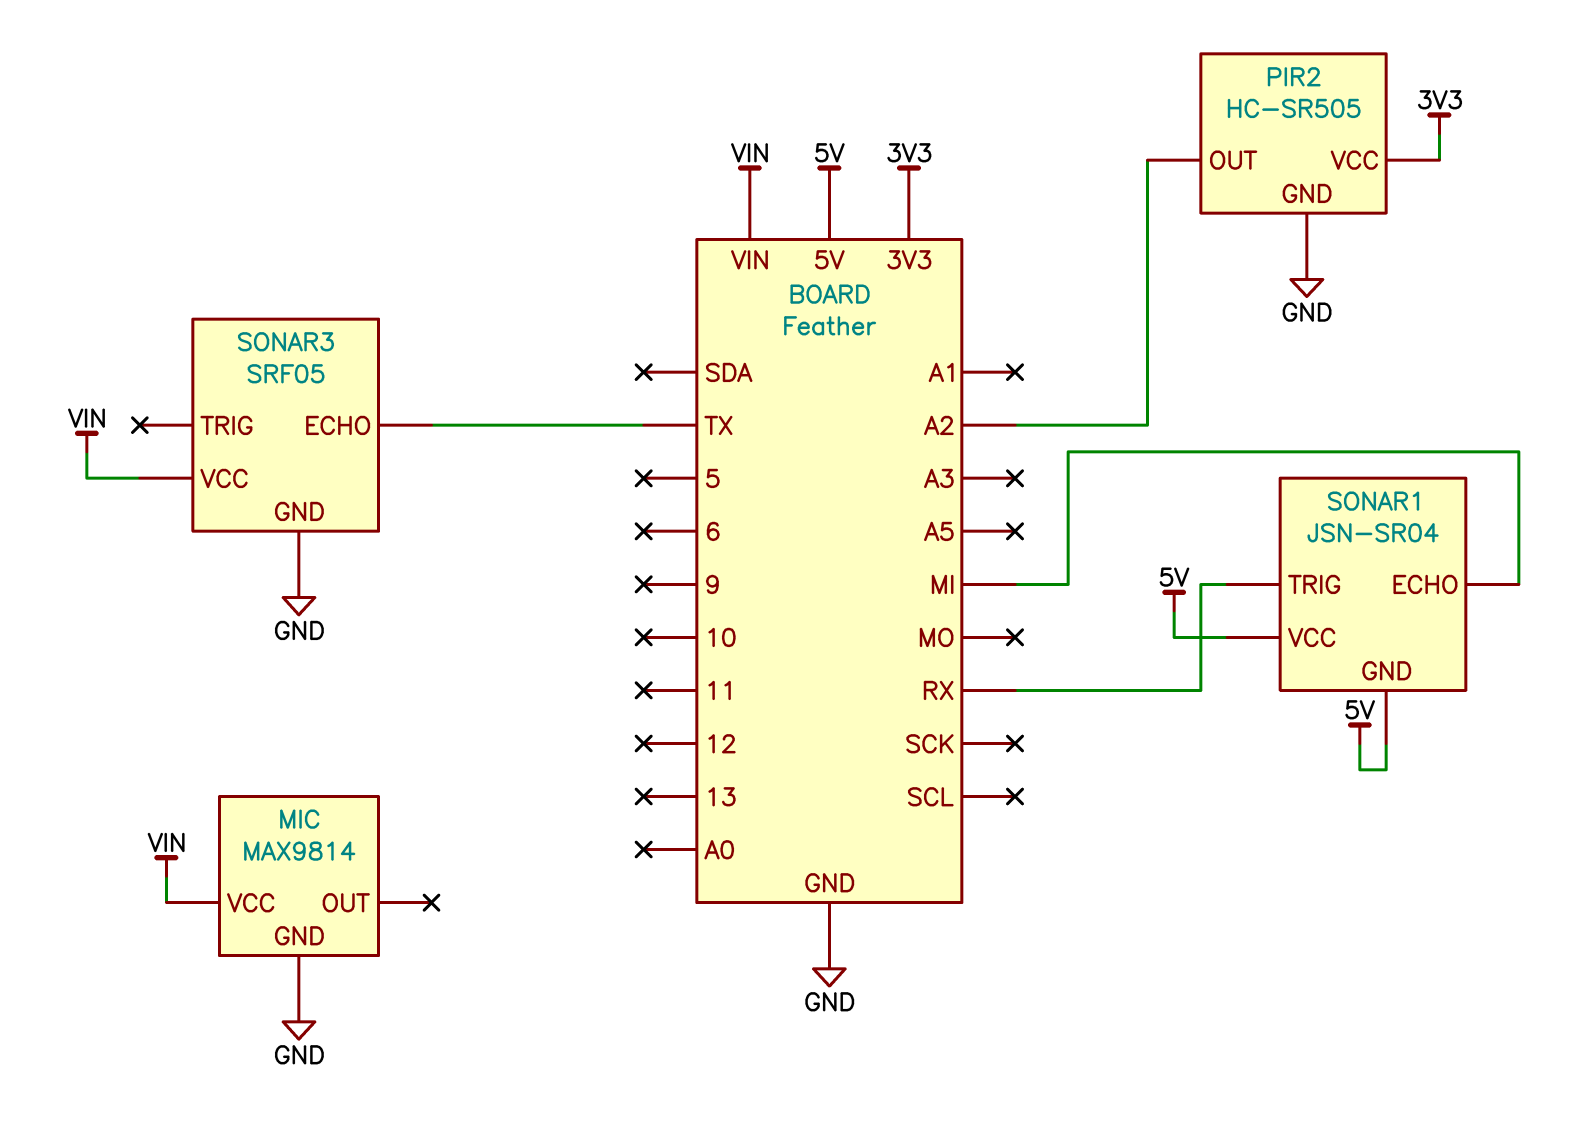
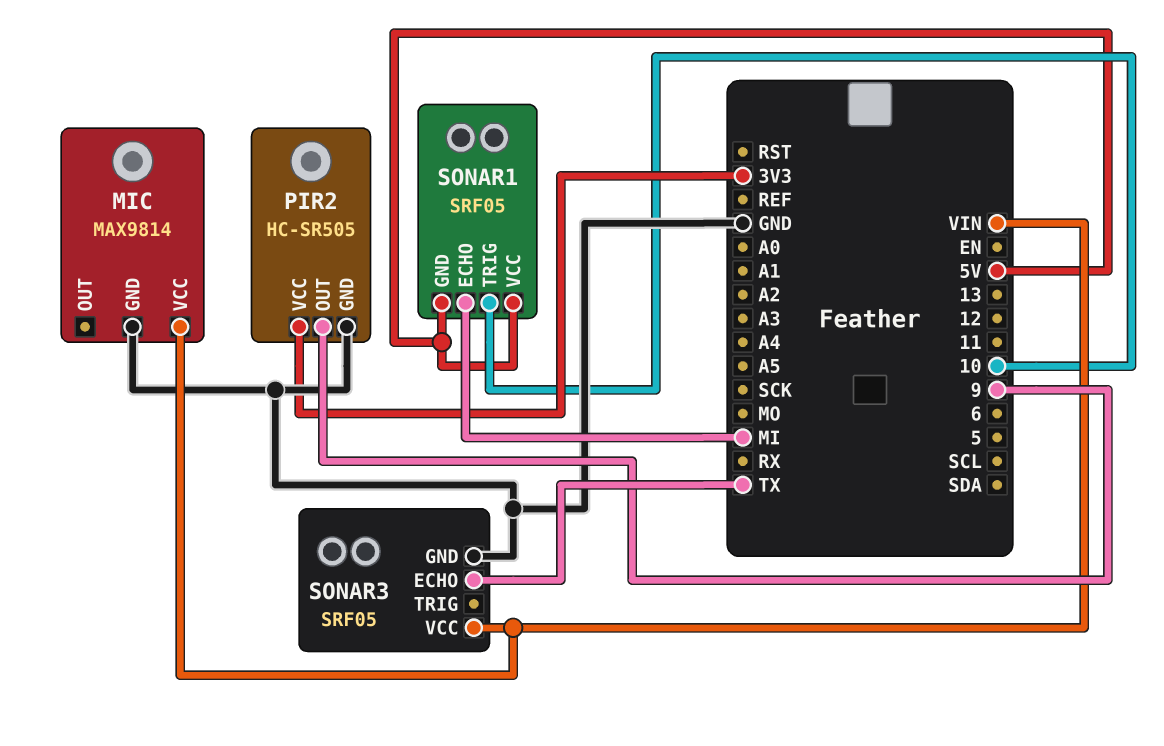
PIR2 pin OUT: A2 -> 9
SONAR1: JSN-SR04 -> SRF05
SONAR1 pin TRIG: RX -> 10

